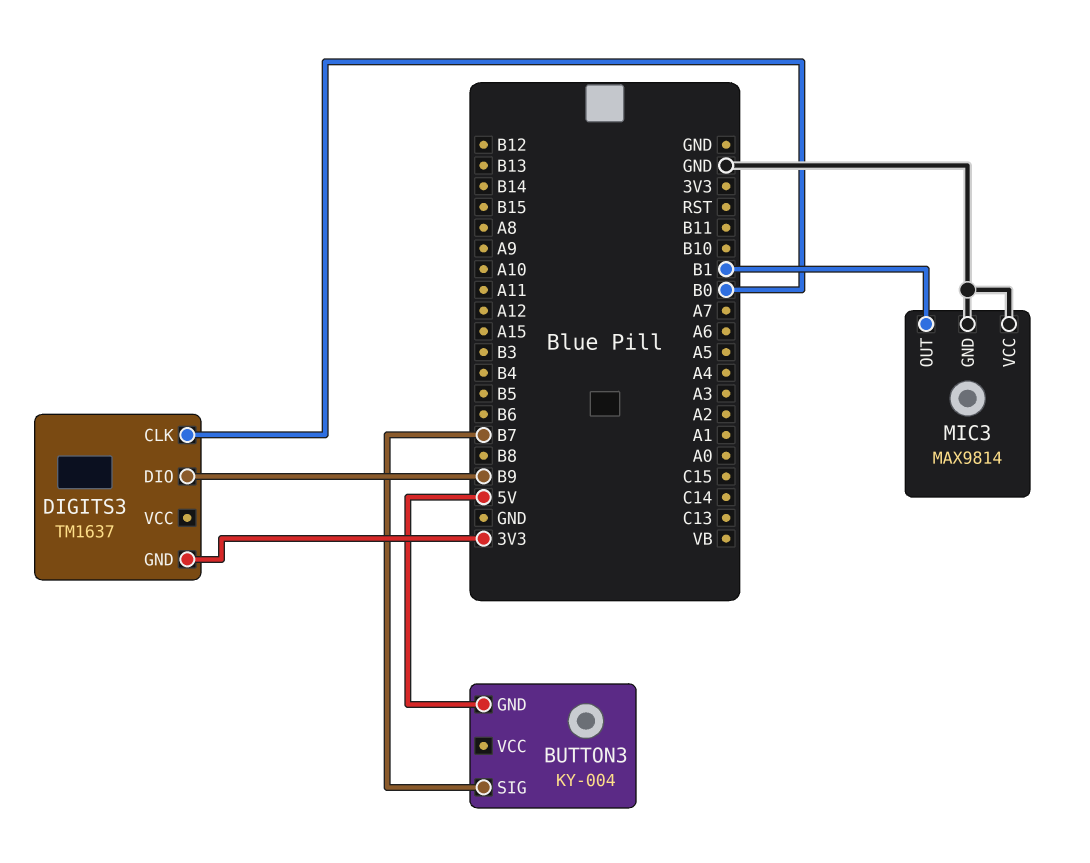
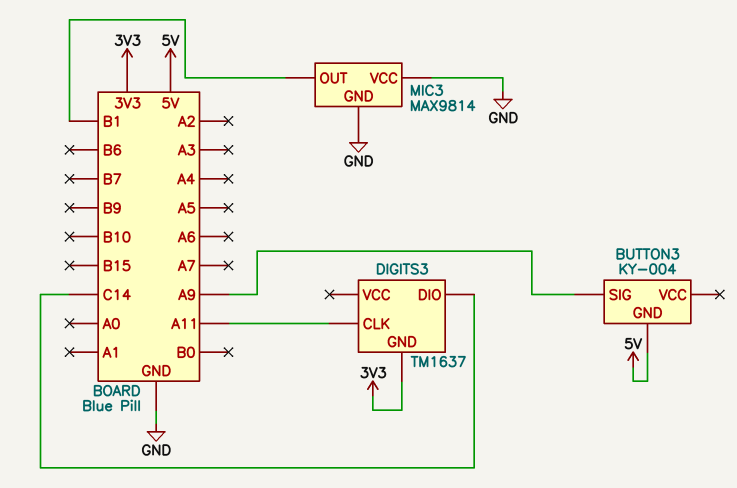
BUTTON3 pin SIG: B7 -> A9
DIGITS3 pin CLK: B0 -> A11
DIGITS3 pin DIO: B9 -> C14

